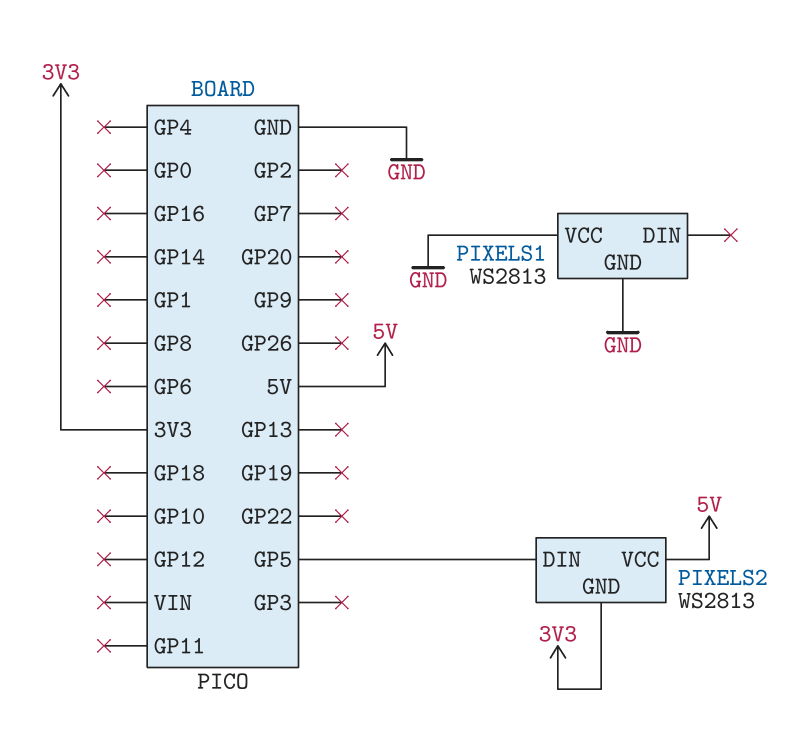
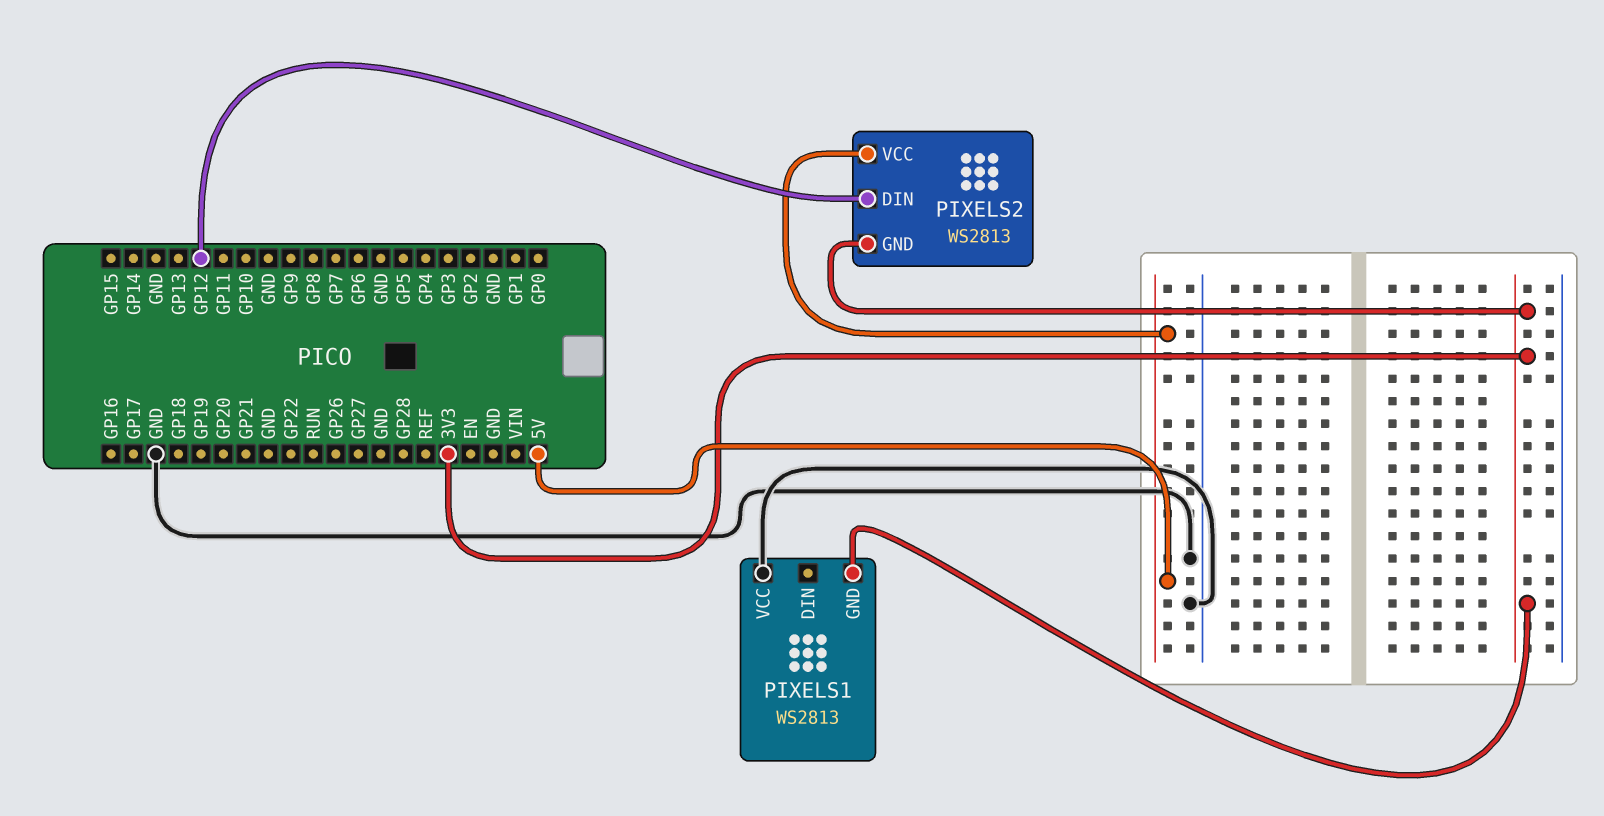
PIXELS1 pin GND: GND -> 3V3
PIXELS2 pin DIN: GP5 -> GP12

